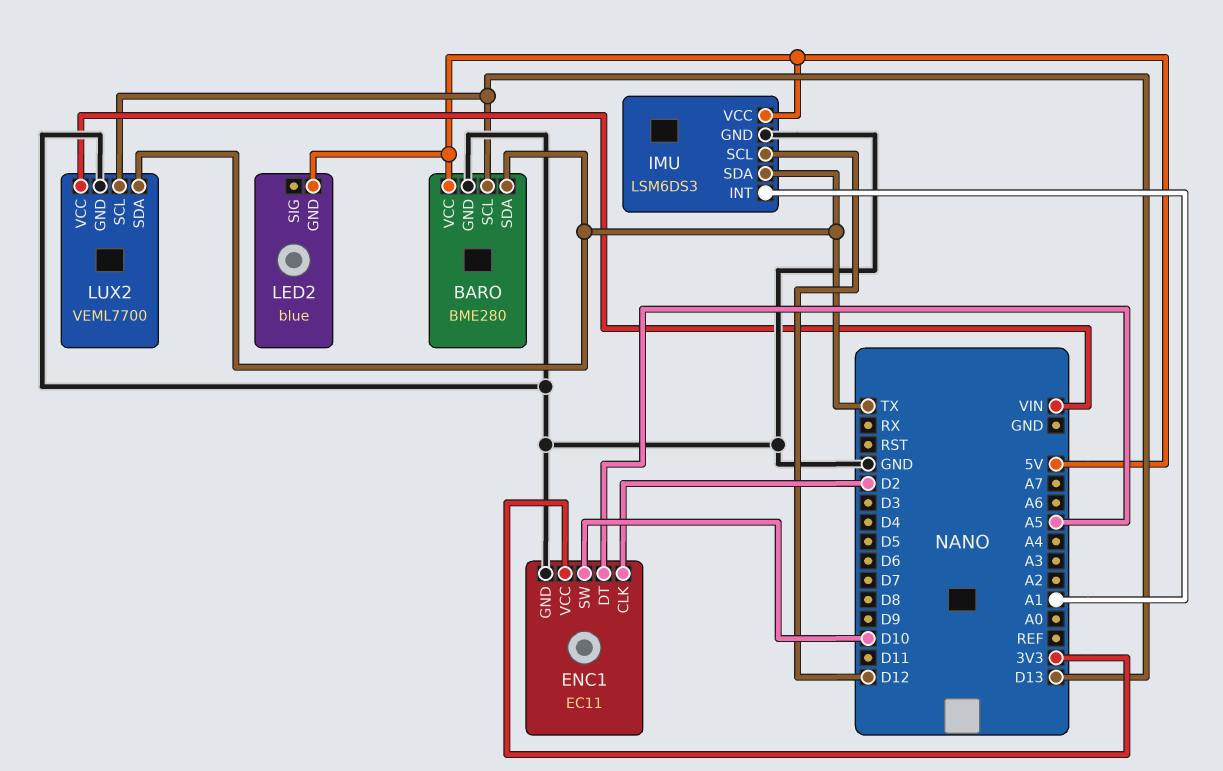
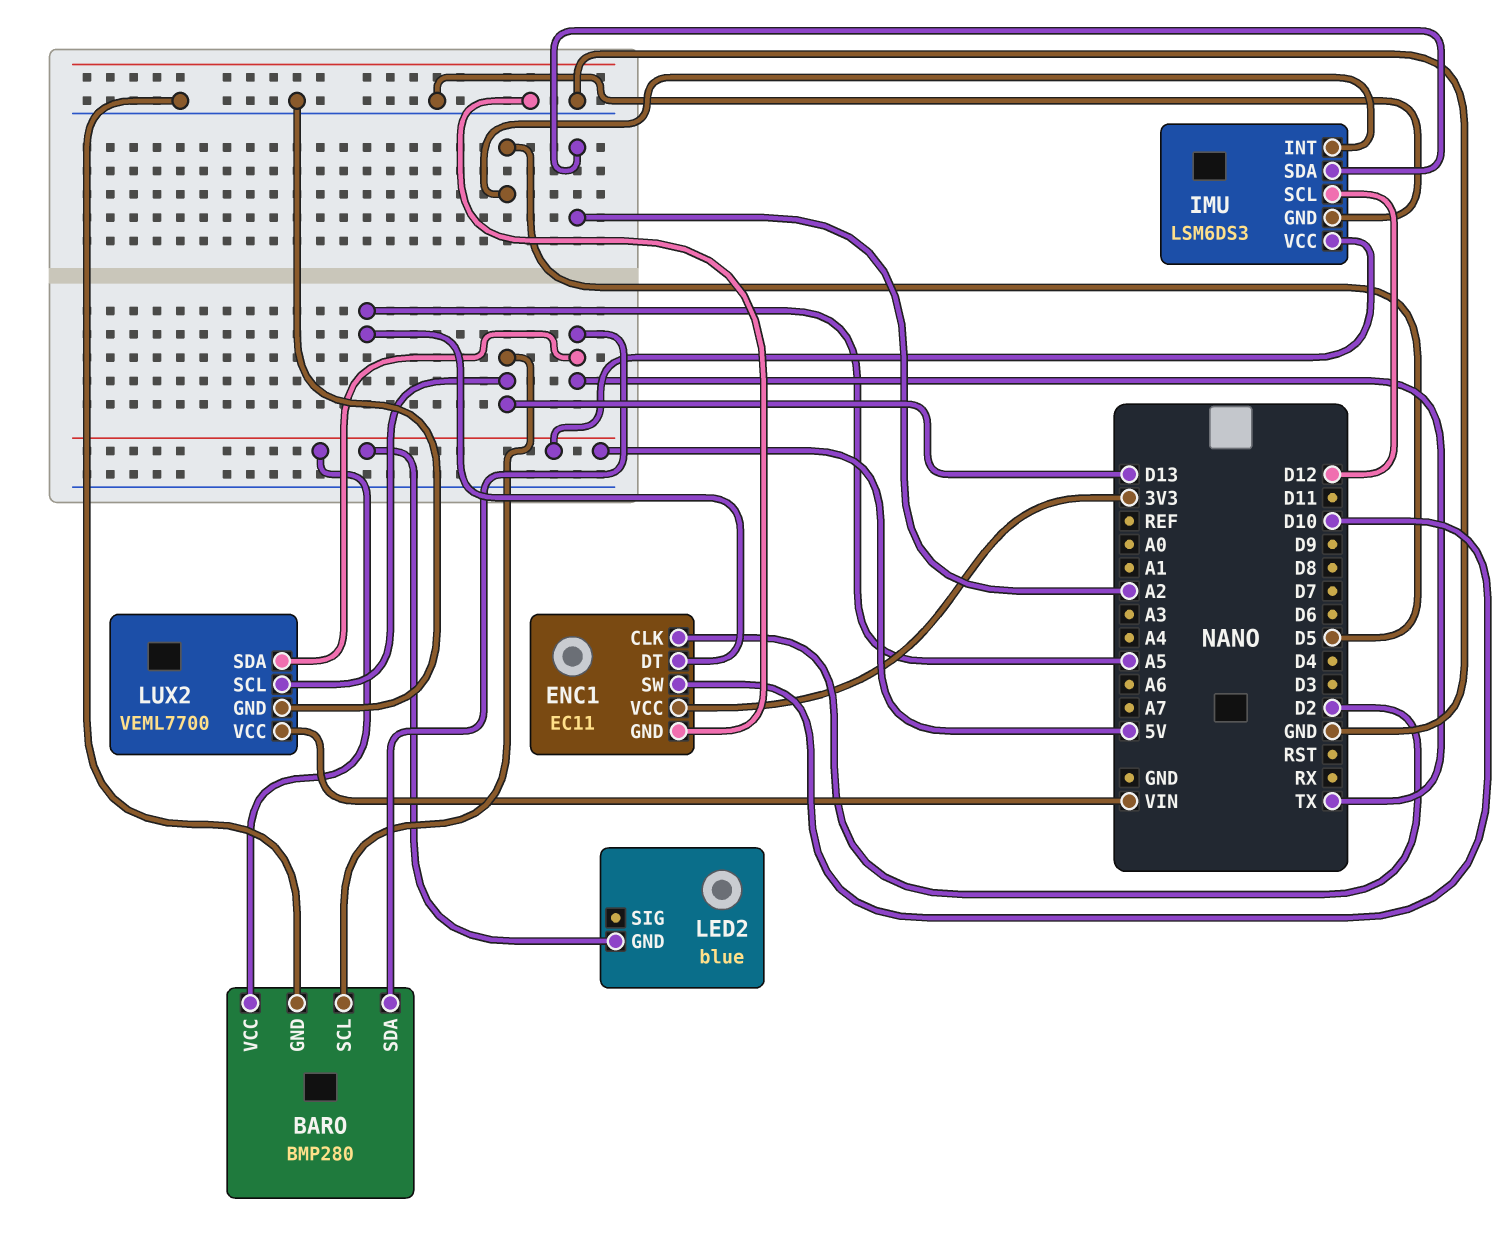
BARO: BME280 -> BMP280
IMU pin INT: A1 -> D5
IMU pin SDA: TX -> A2

